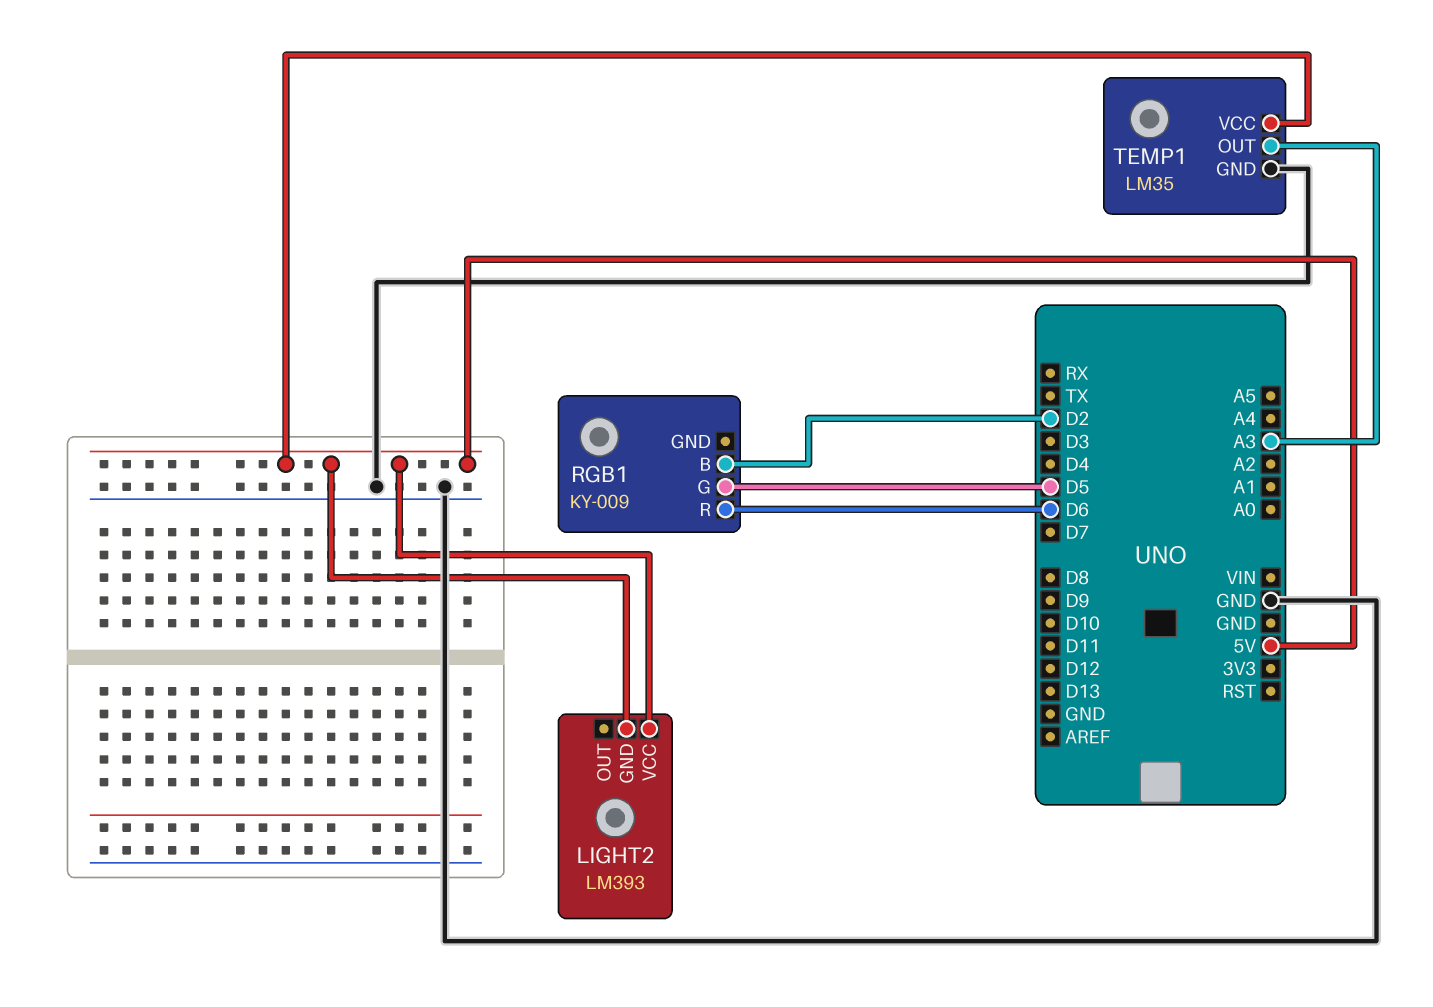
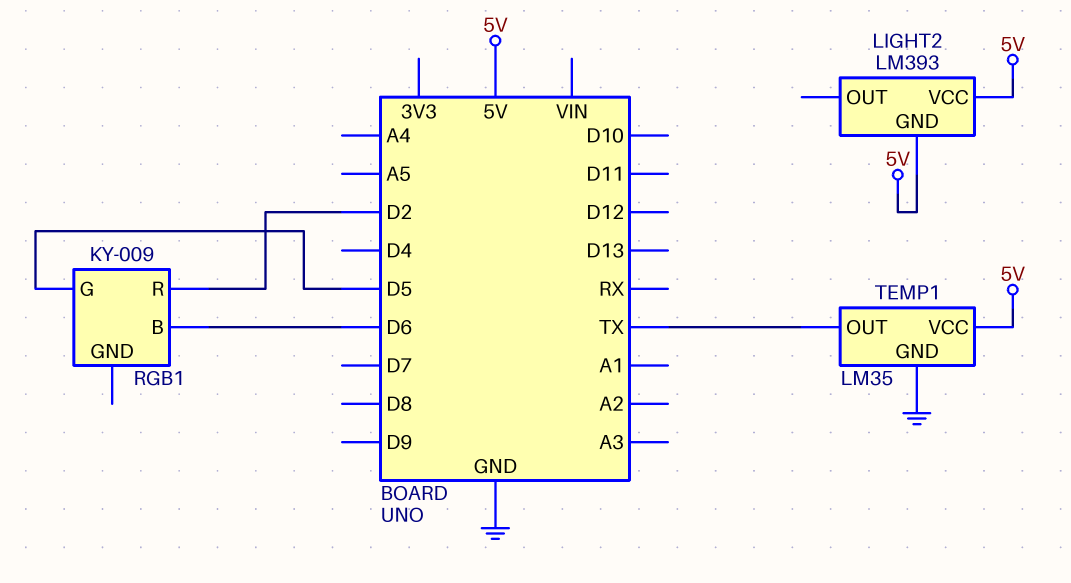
RGB1 pin B: D2 -> D6
RGB1 pin R: D6 -> D2
TEMP1 pin OUT: A3 -> TX

